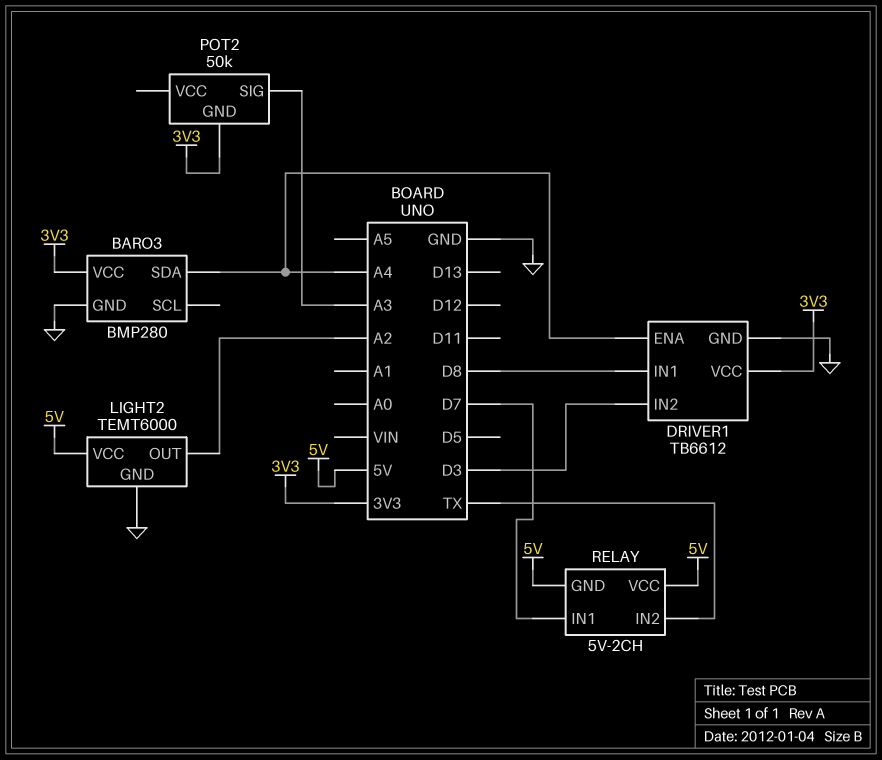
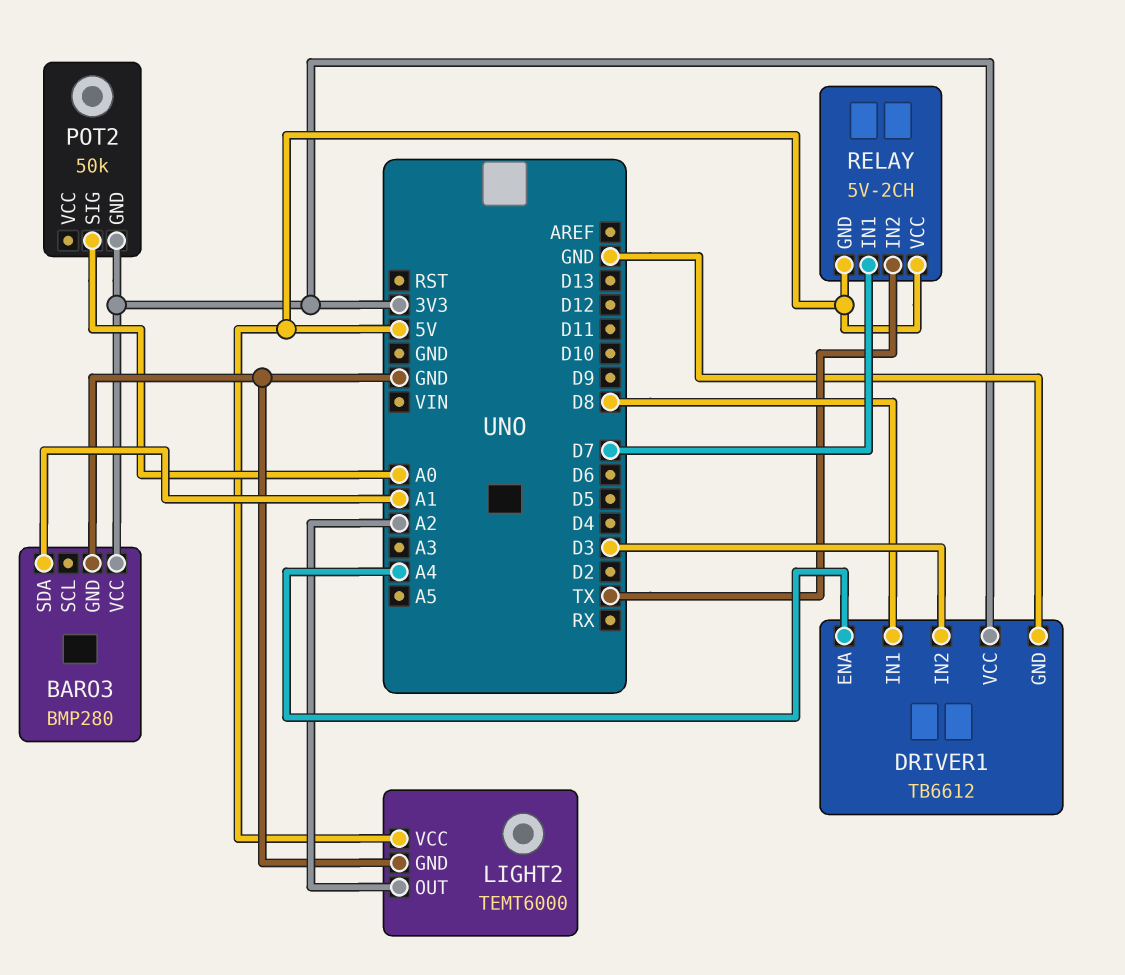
BARO3 pin SDA: A4 -> A1
POT2 pin SIG: A3 -> A0

